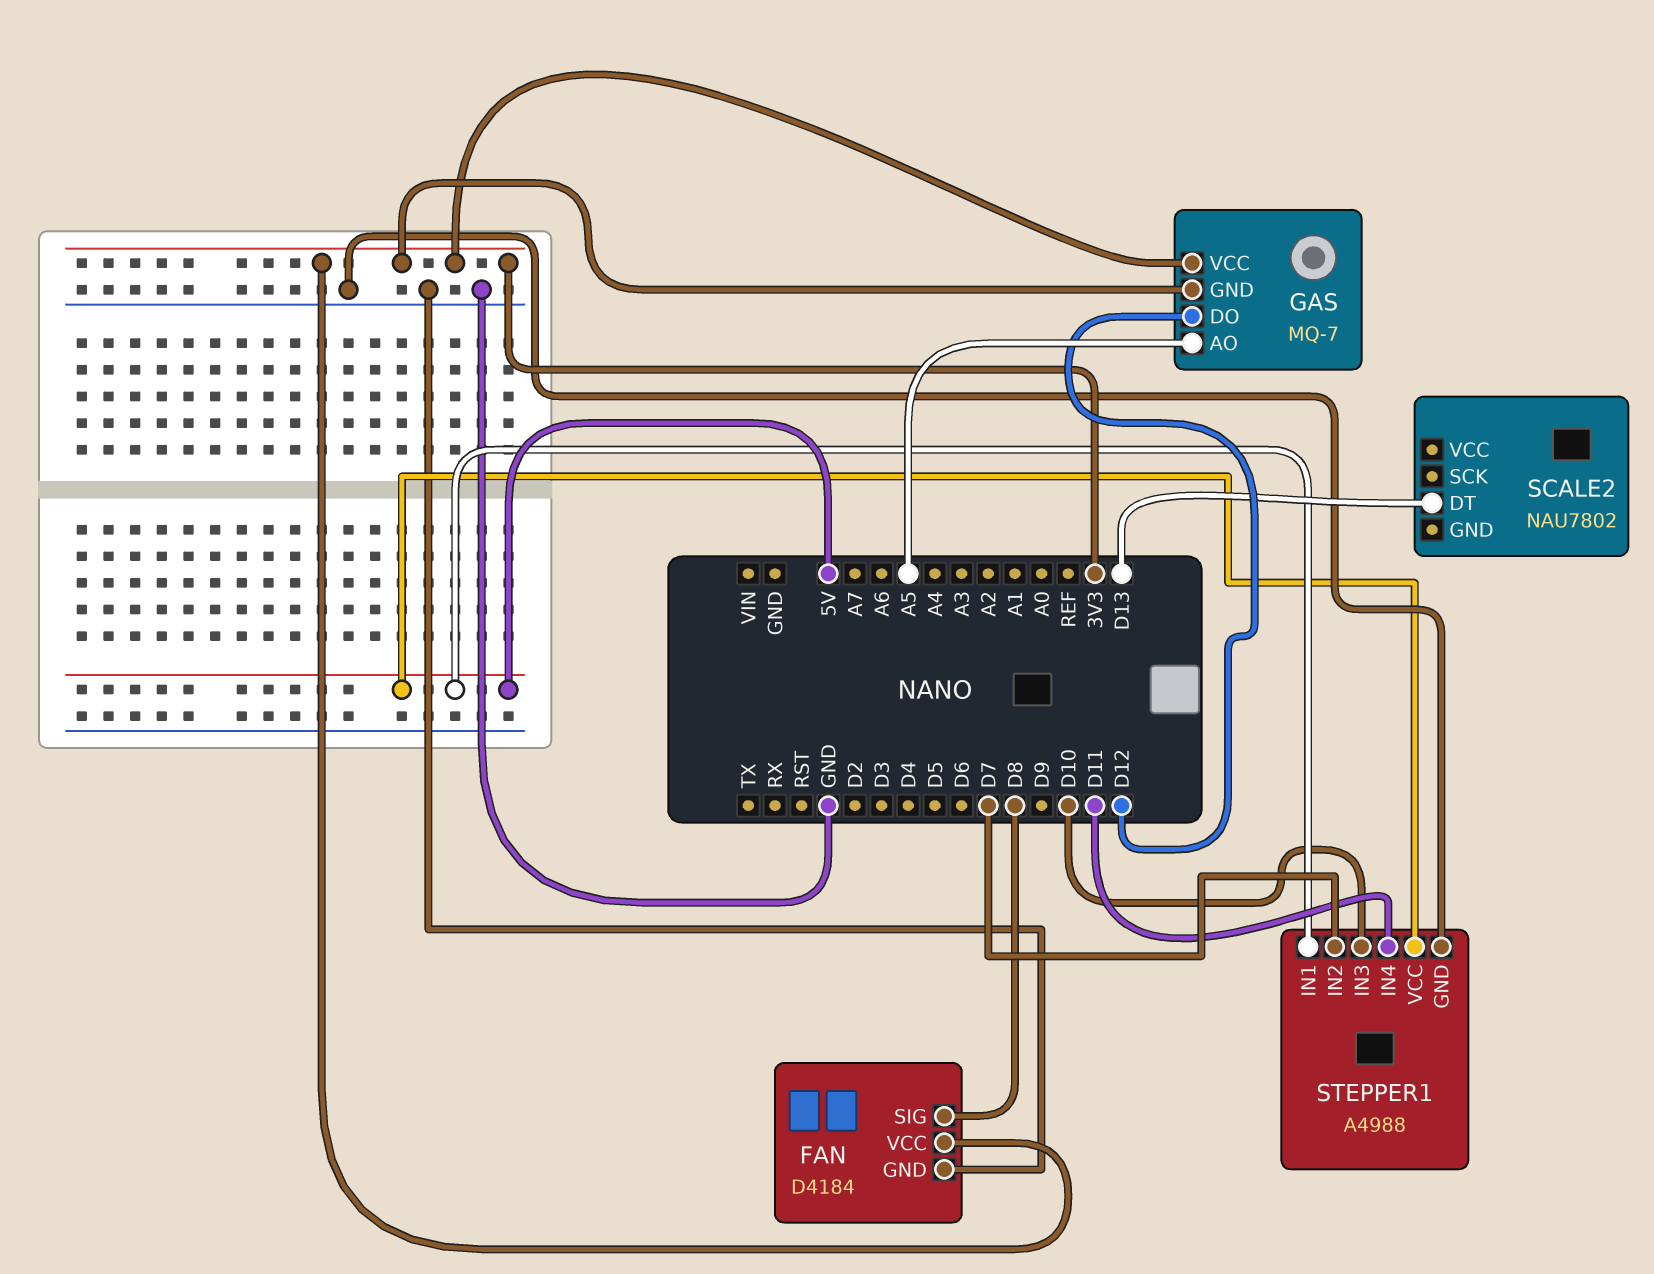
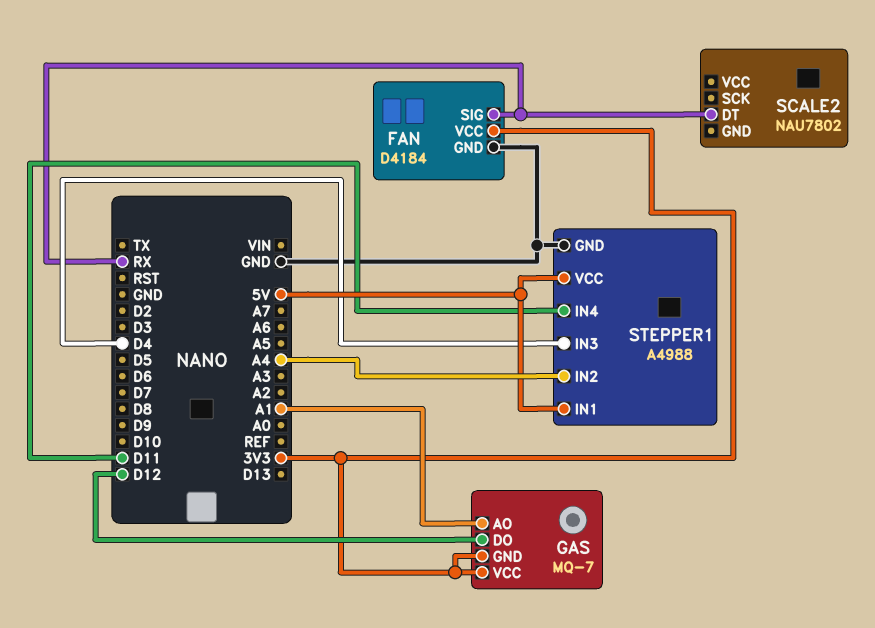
FAN pin SIG: D8 -> RX
GAS pin AO: A5 -> A1
SCALE2 pin DT: D13 -> RX
STEPPER1 pin IN2: D7 -> A4
STEPPER1 pin IN3: D10 -> D4

